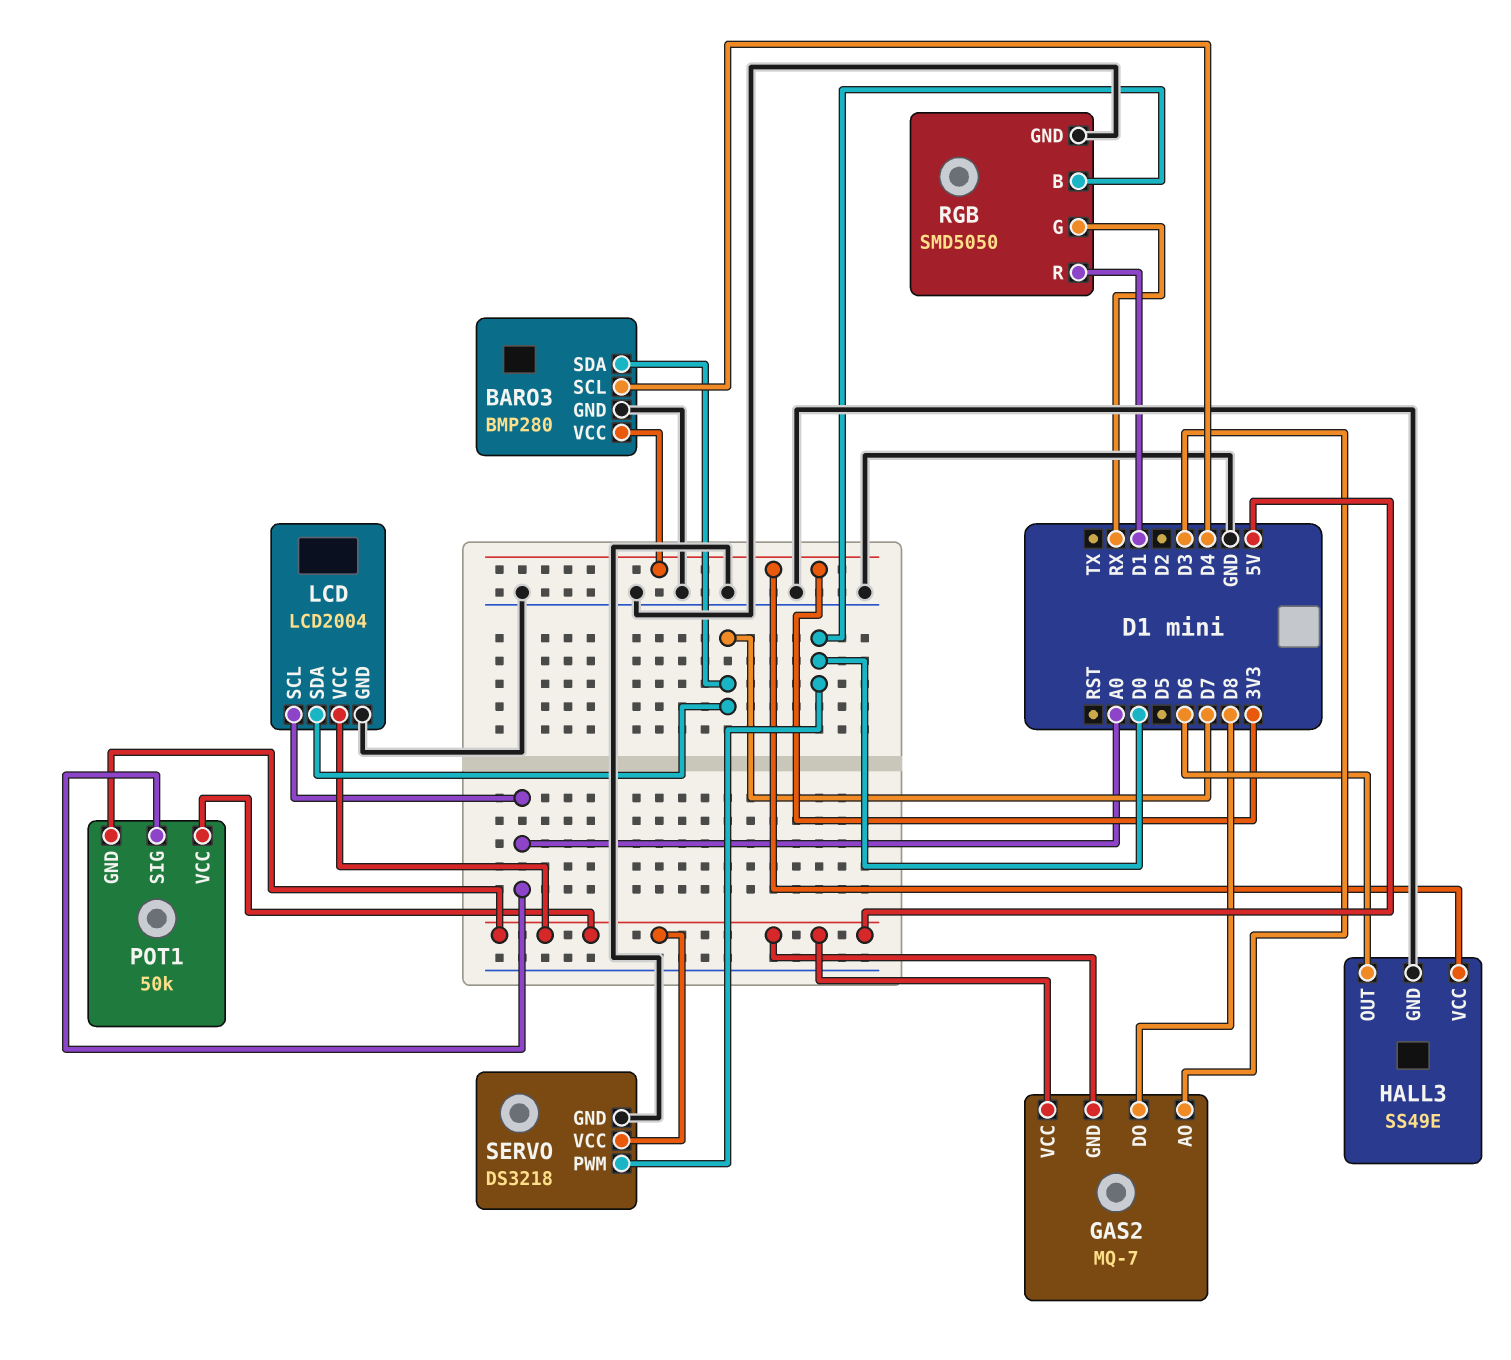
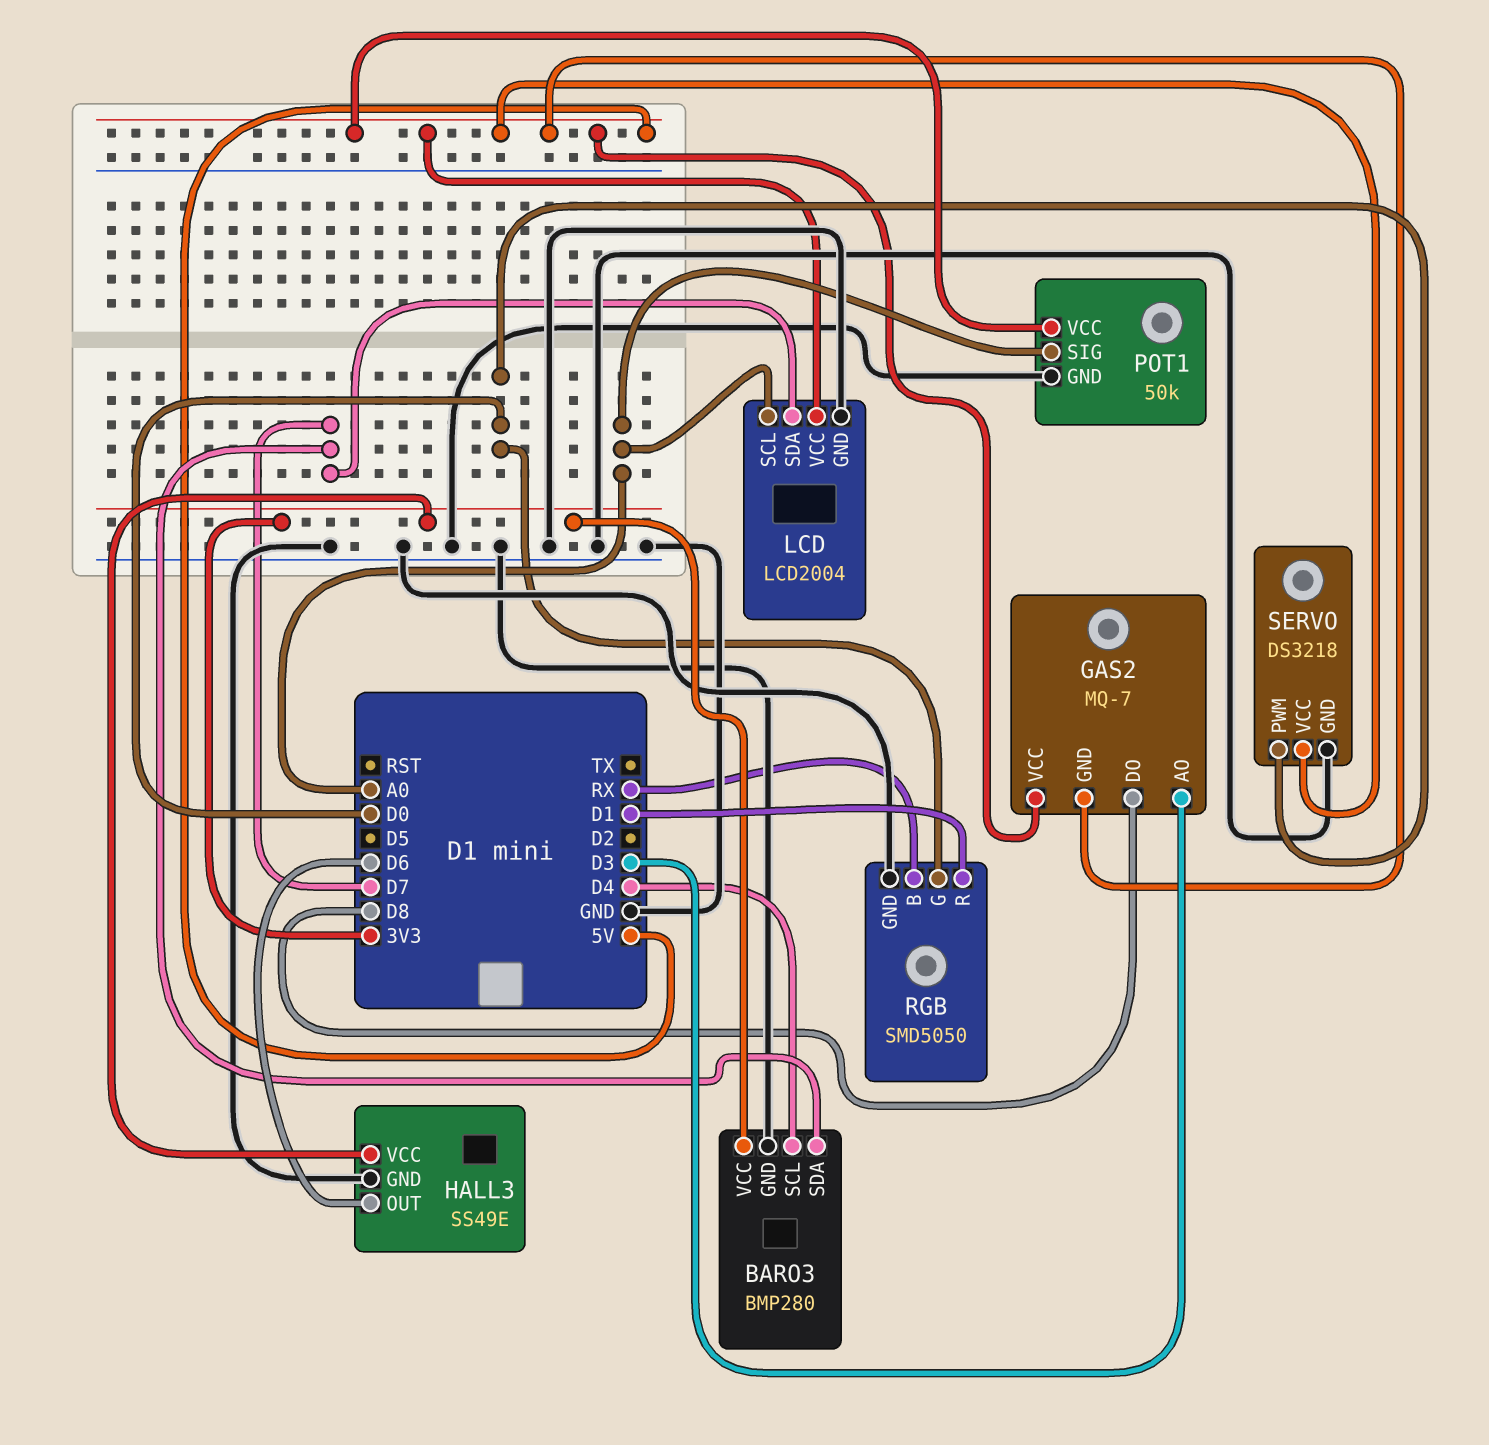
POT1 pin GND: 5V -> GND
RGB pin B: D0 -> RX
RGB pin G: RX -> D0

